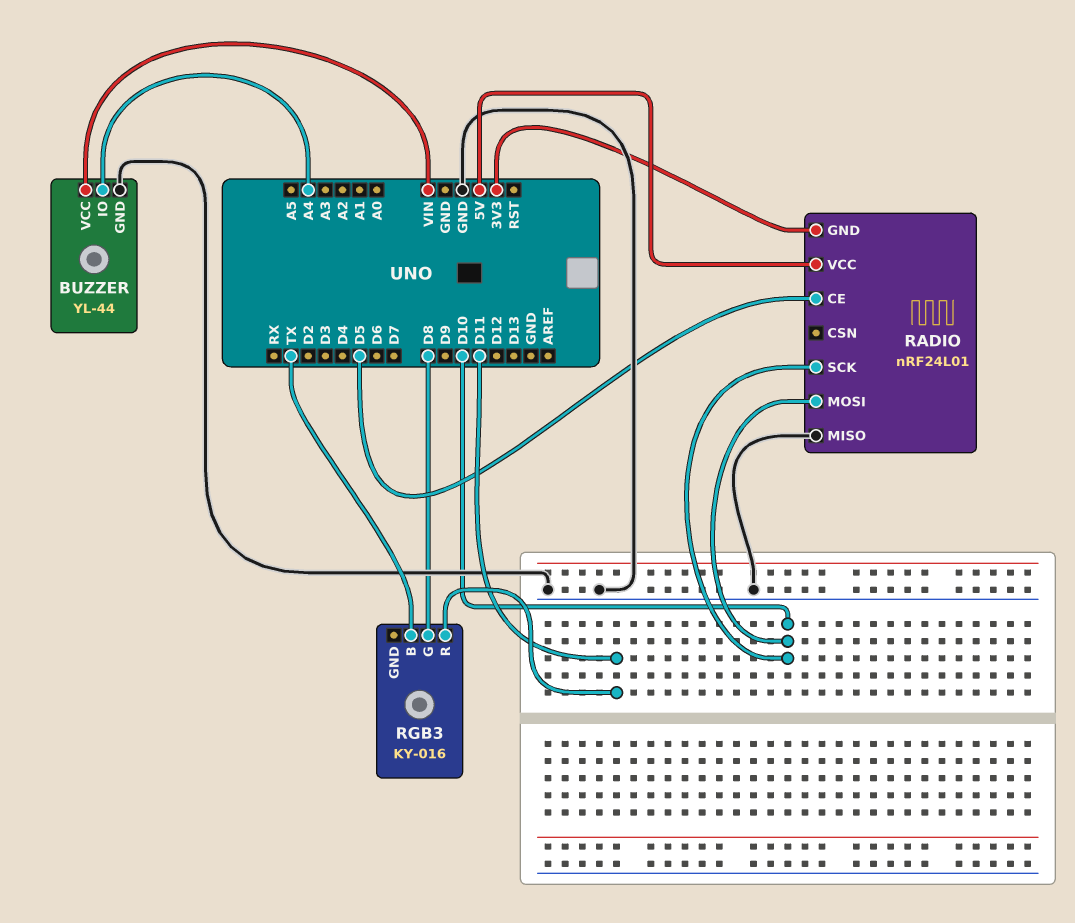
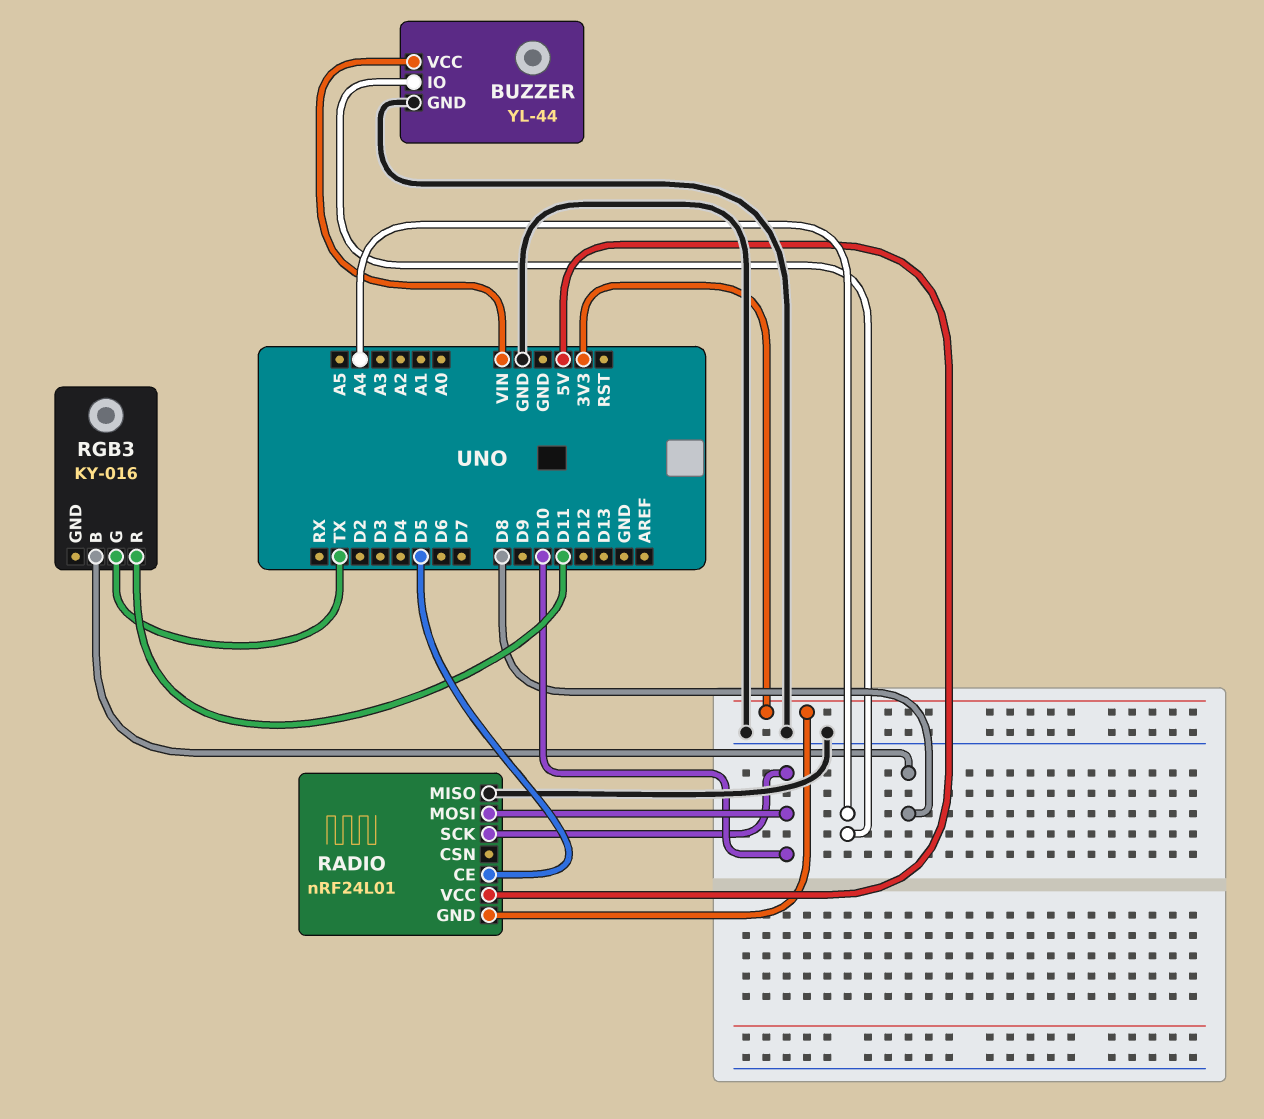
RGB3 pin B: TX -> D8
RGB3 pin G: D8 -> TX

